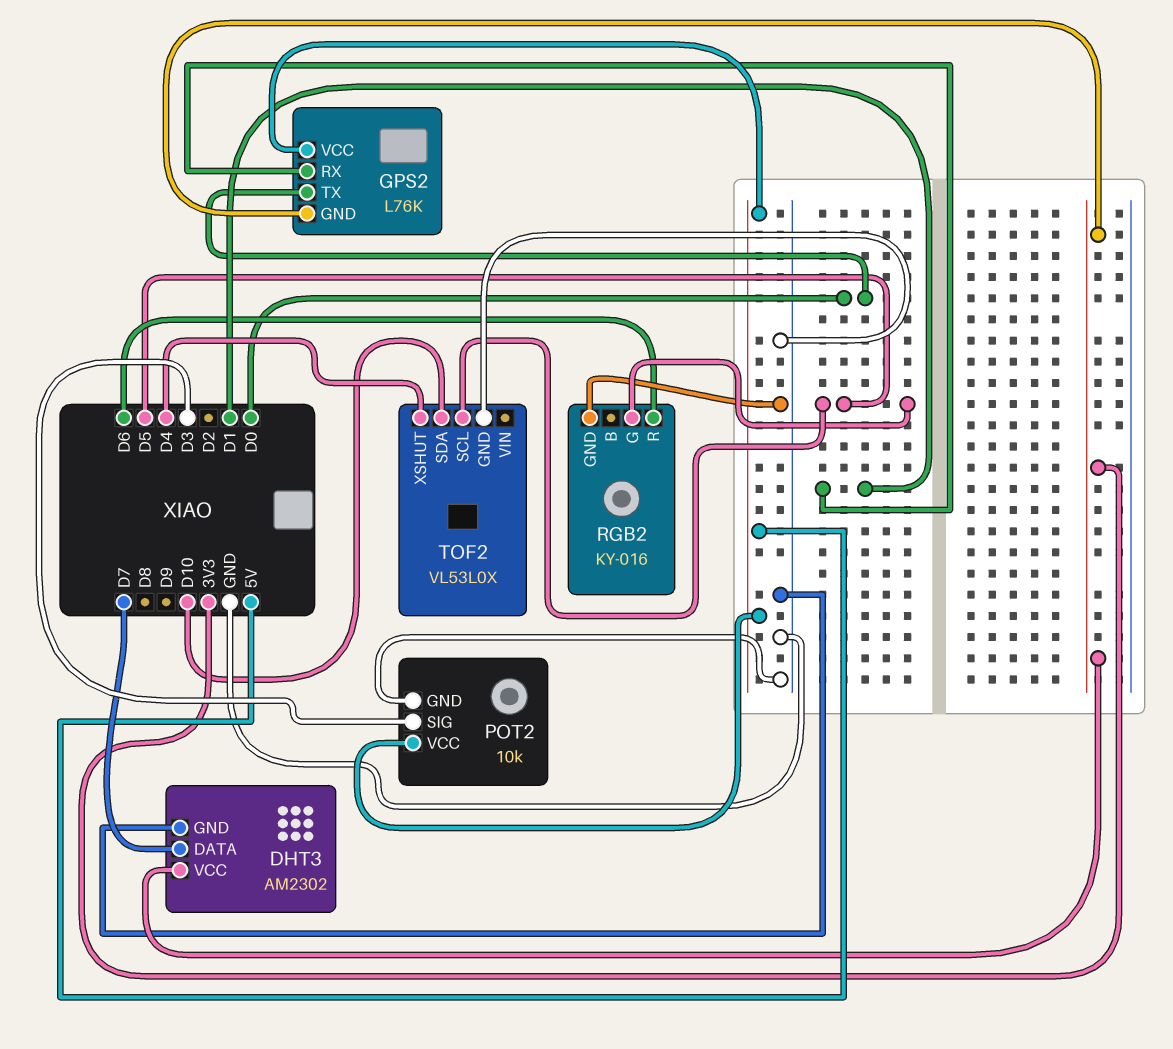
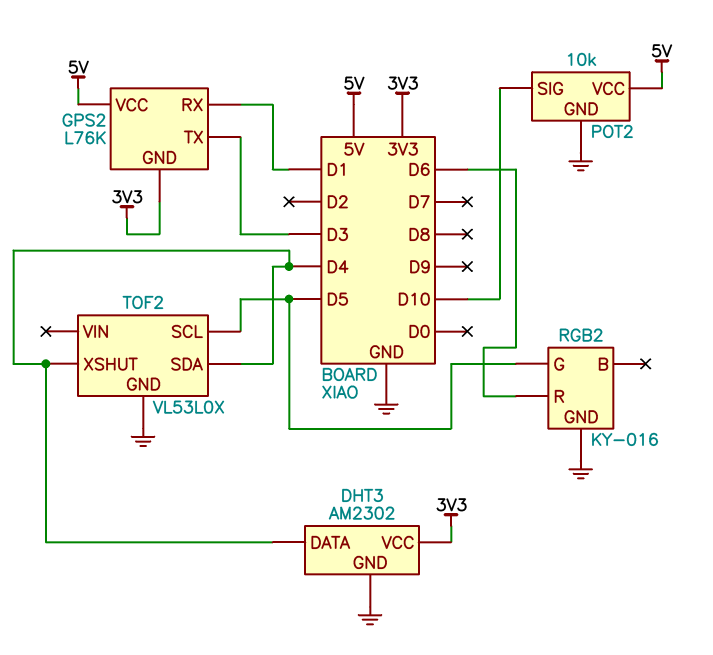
DHT3 pin DATA: D7 -> D4
GPS2 pin TX: D0 -> D3
POT2 pin SIG: D3 -> D10
TOF2 pin SDA: D10 -> D4

